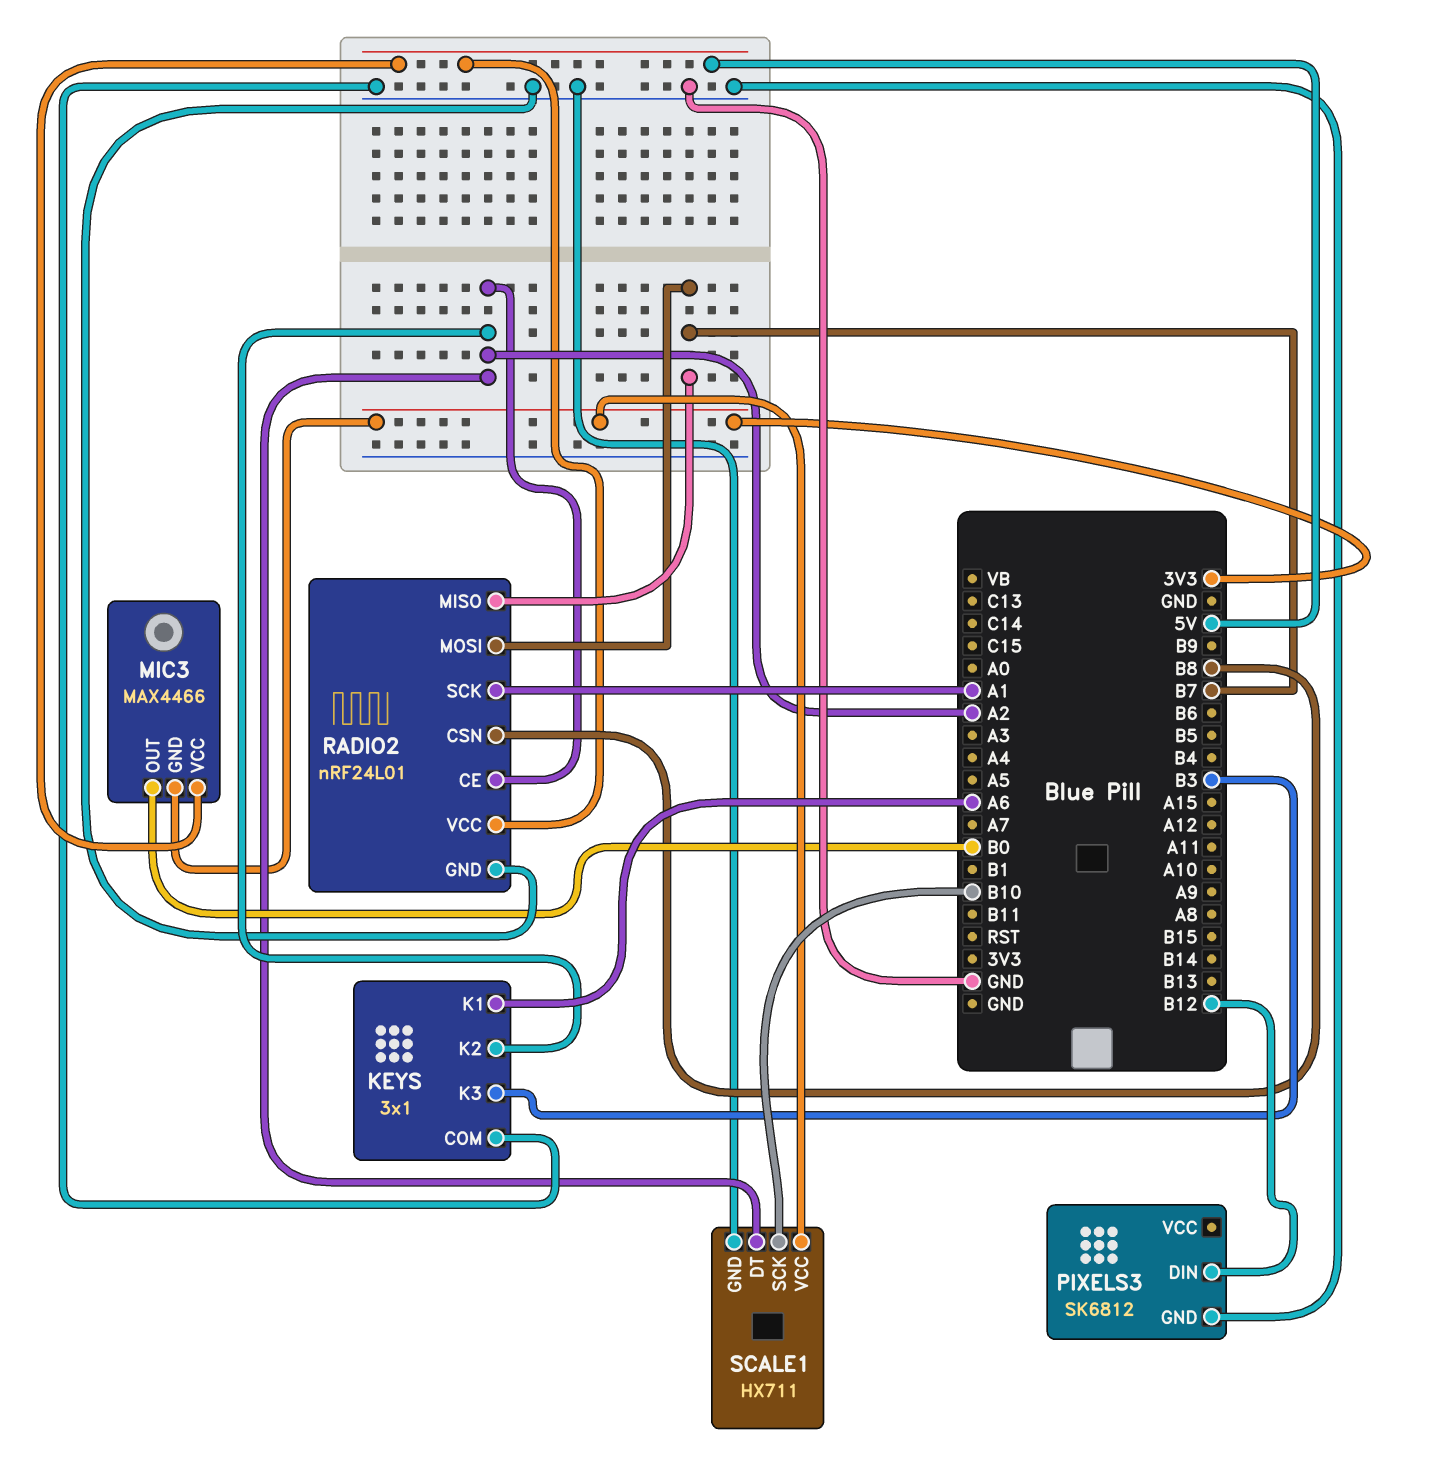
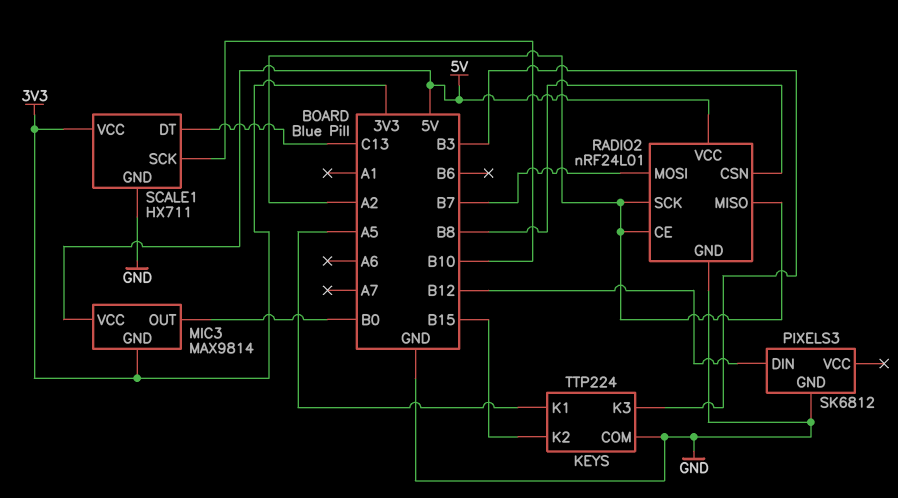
KEYS: 3x1 -> TTP224
KEYS pin K1: A6 -> A5
KEYS pin K2: A2 -> B15
MIC3: MAX4466 -> MAX9814
RADIO2 pin MISO: B7 -> A2
RADIO2 pin SCK: A1 -> A2
SCALE1 pin DT: A2 -> C13

